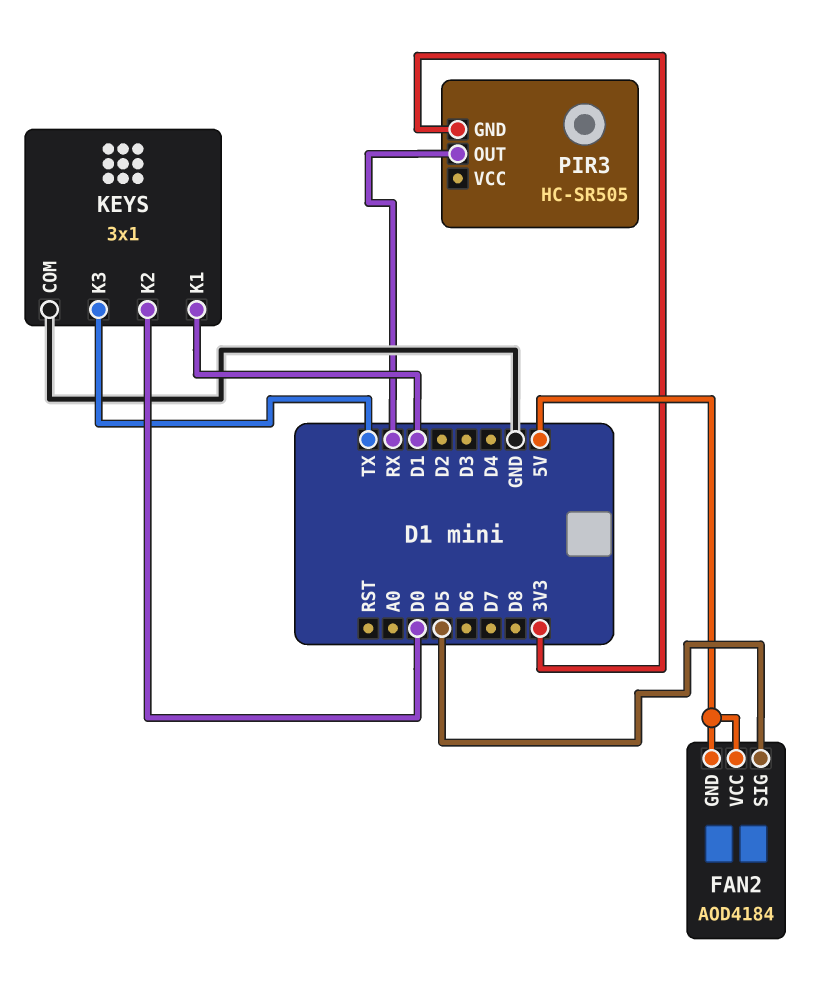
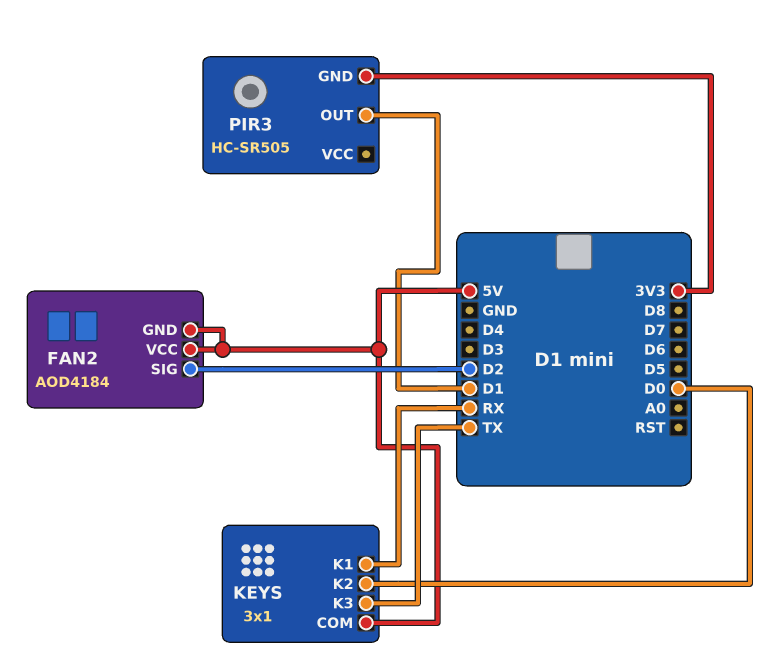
FAN2 pin SIG: D5 -> D2
KEYS pin COM: GND -> 5V
KEYS pin K1: D1 -> RX
PIR3 pin OUT: RX -> D1

